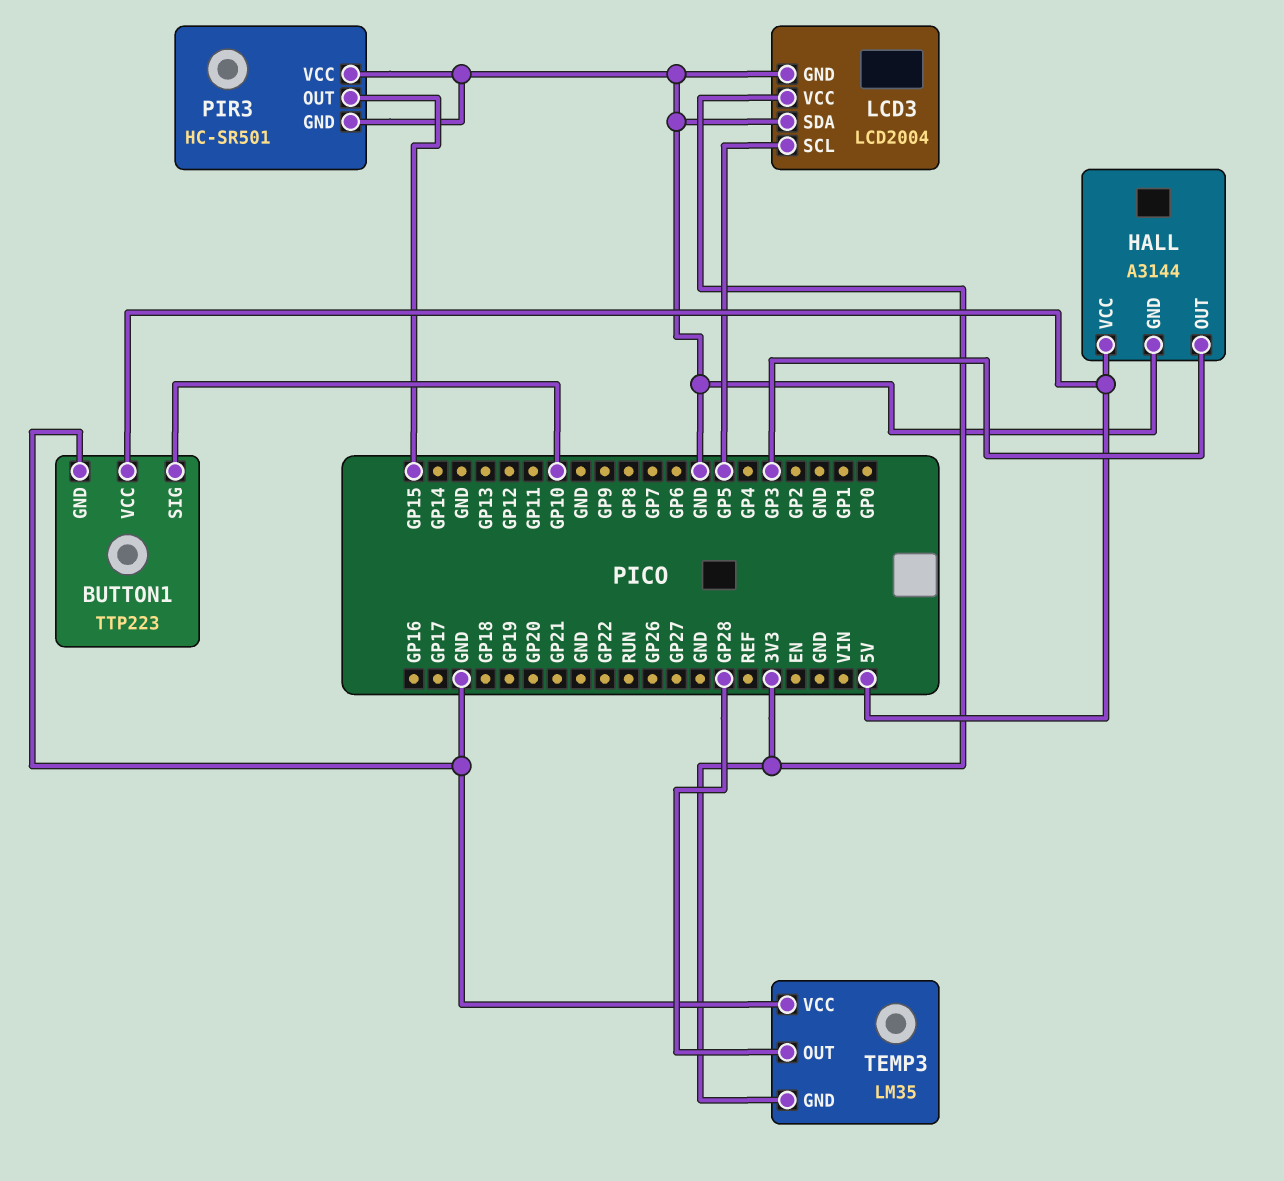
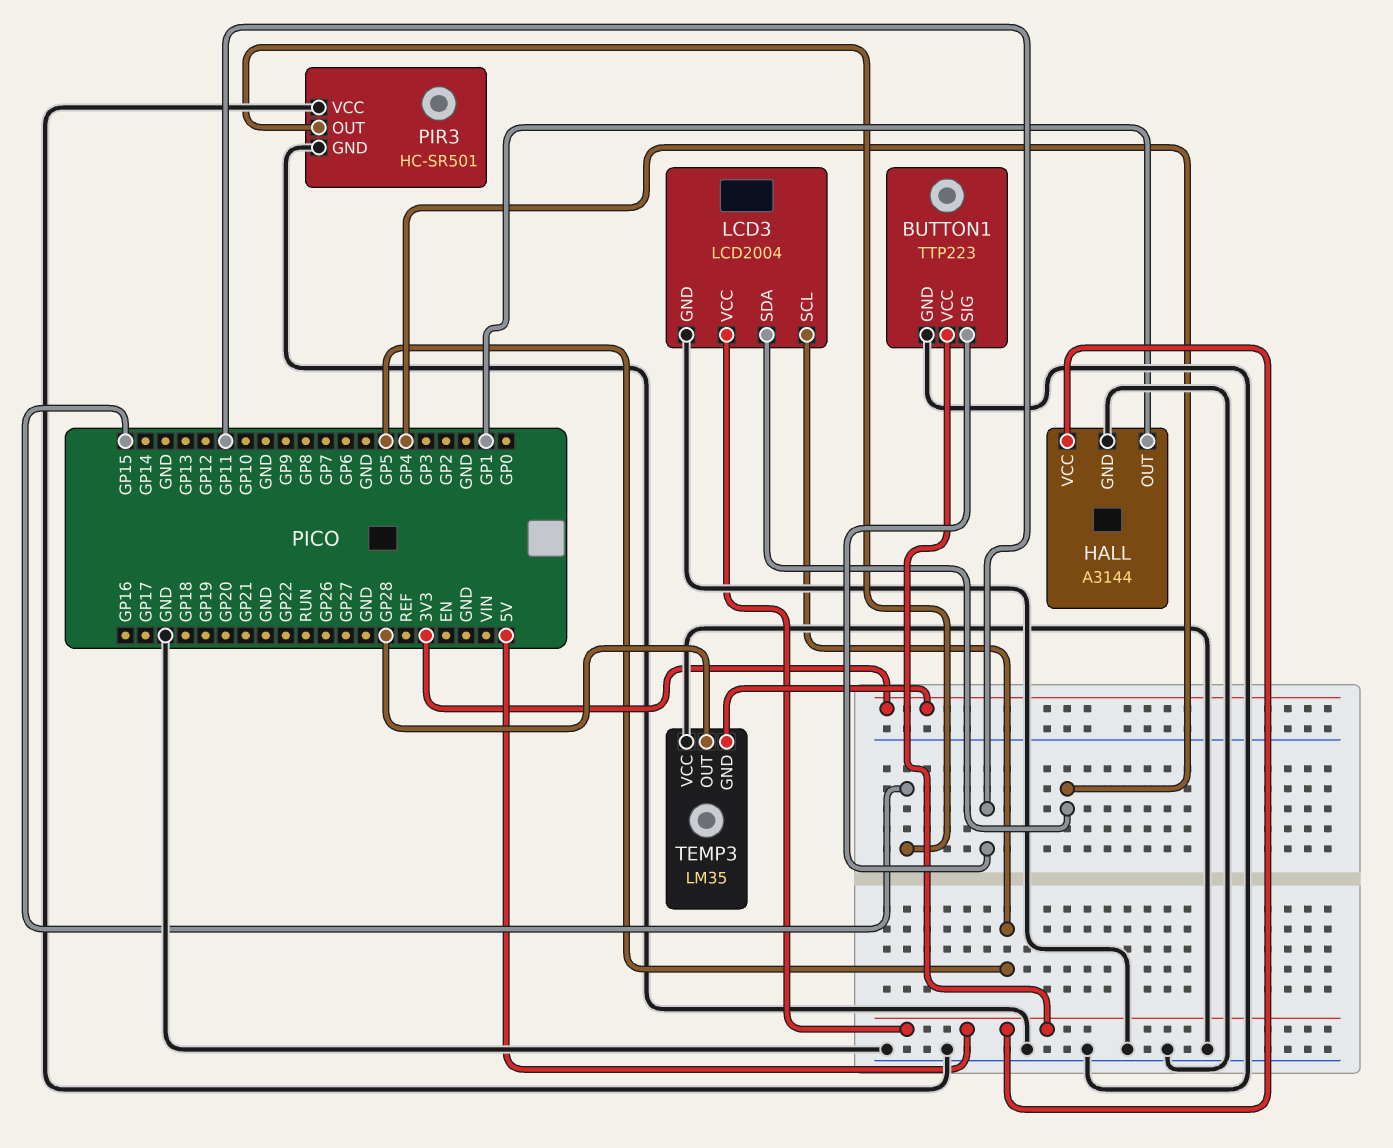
BUTTON1 pin SIG: GP10 -> GP11
HALL pin OUT: GP3 -> GP1
LCD3 pin SDA: GND -> GP4
LCD3 pin VCC: 3V3 -> 5V

